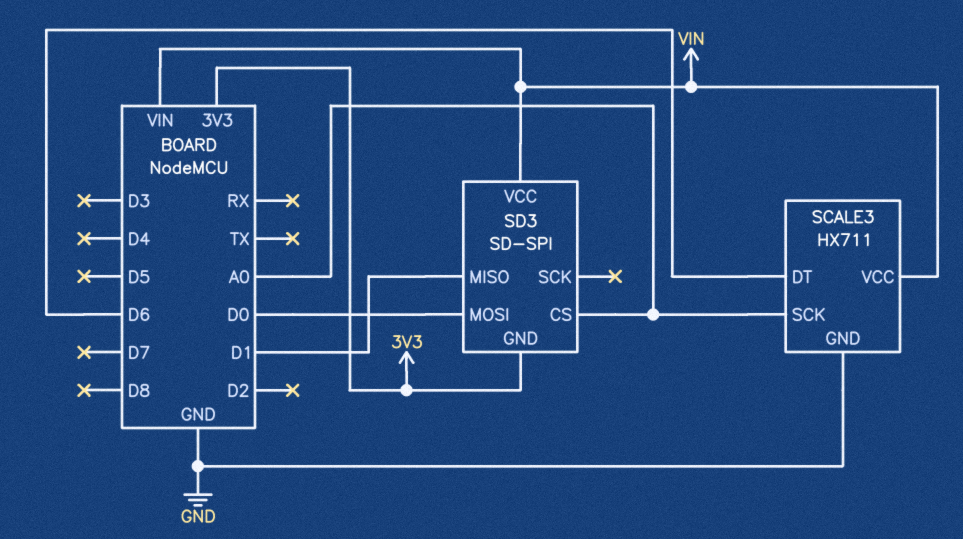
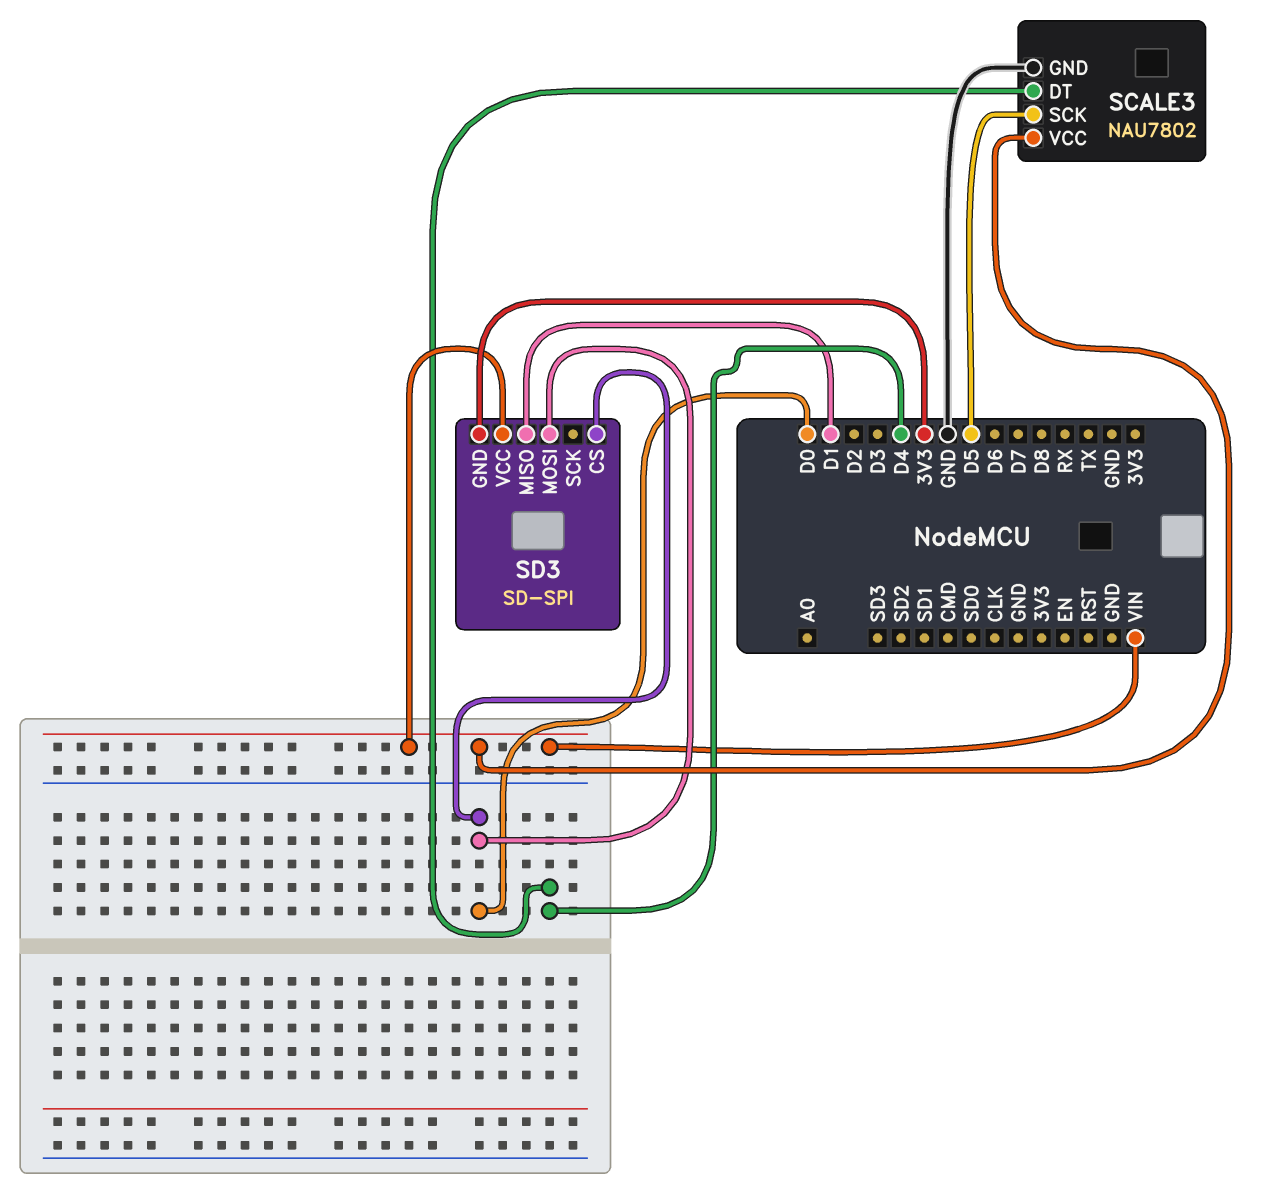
SCALE3: HX711 -> NAU7802
SCALE3 pin DT: D6 -> D4
SCALE3 pin SCK: A0 -> D5
SD3 pin CS: A0 -> D0

